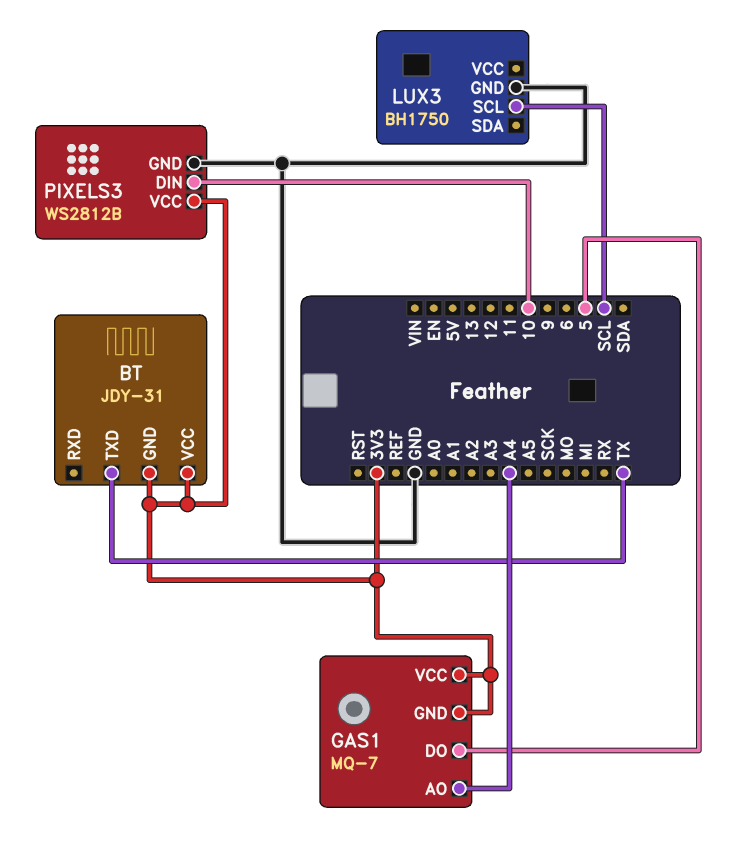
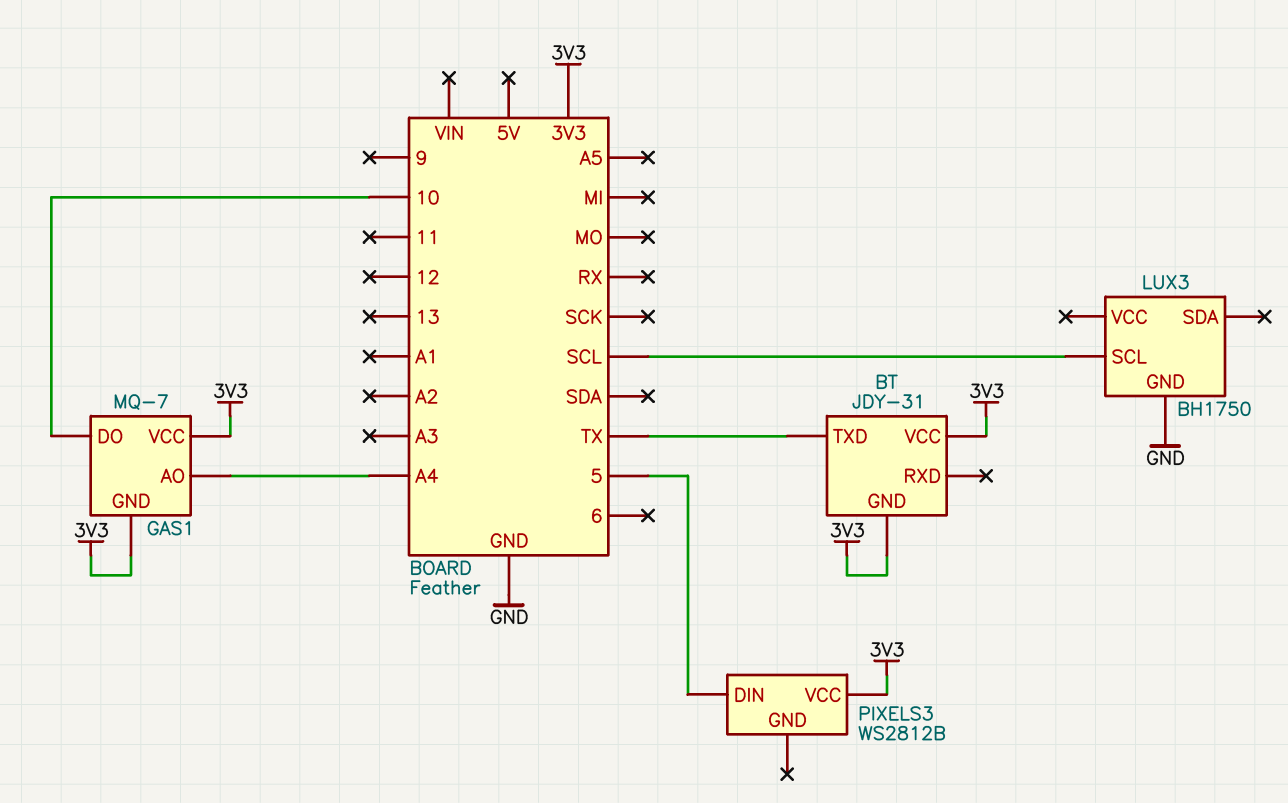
GAS1 pin DO: 5 -> 10
PIXELS3 pin DIN: 10 -> 5
PIXELS3 pin GND: GND -> none

